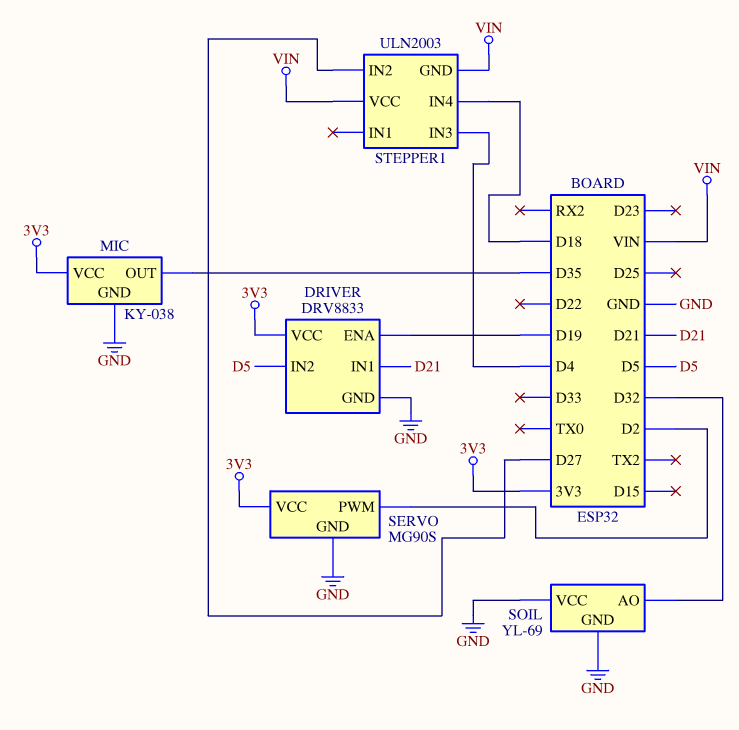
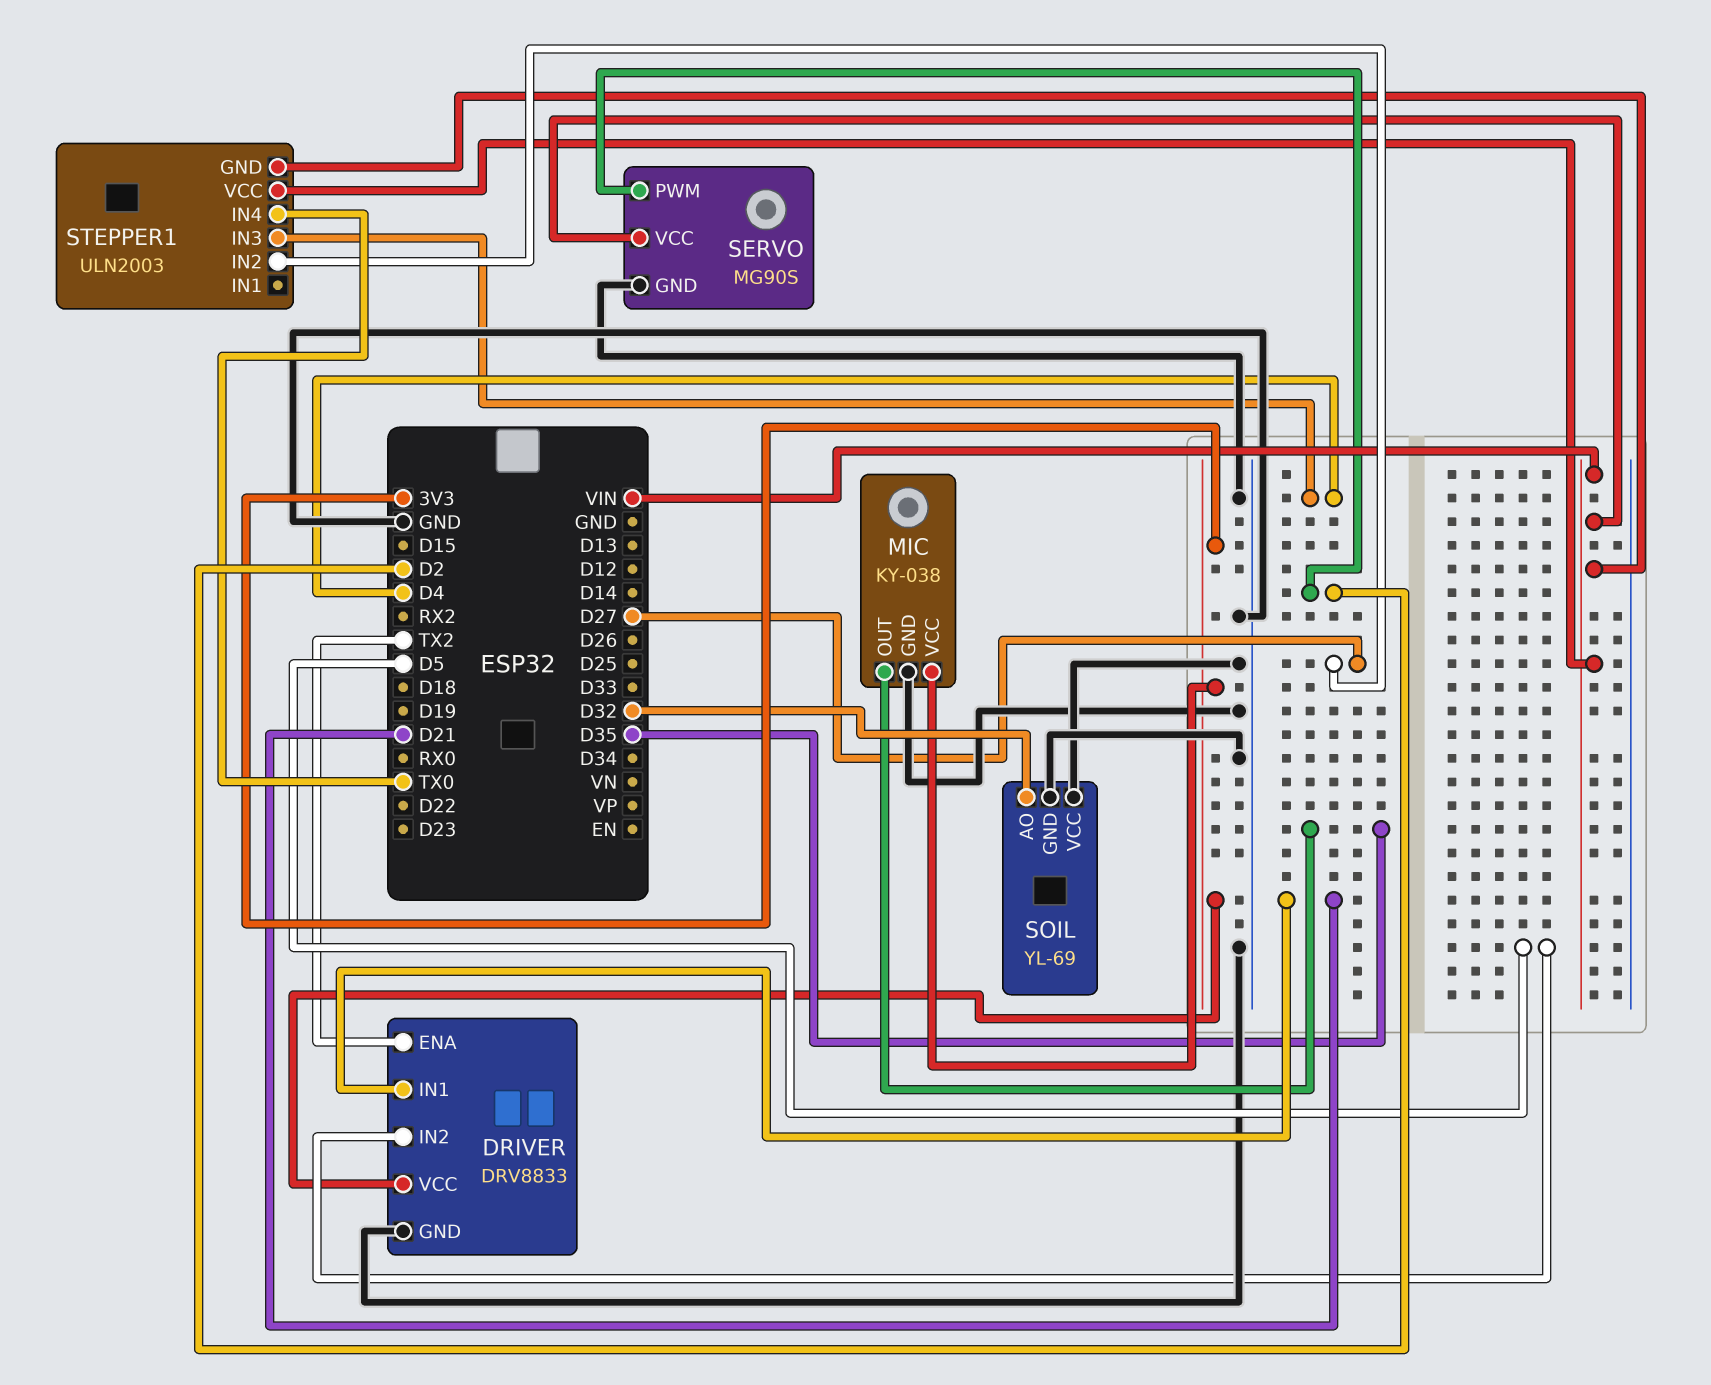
DRIVER pin ENA: D19 -> TX2
SERVO pin VCC: 3V3 -> VIN
STEPPER1 pin IN4: D18 -> TX0

